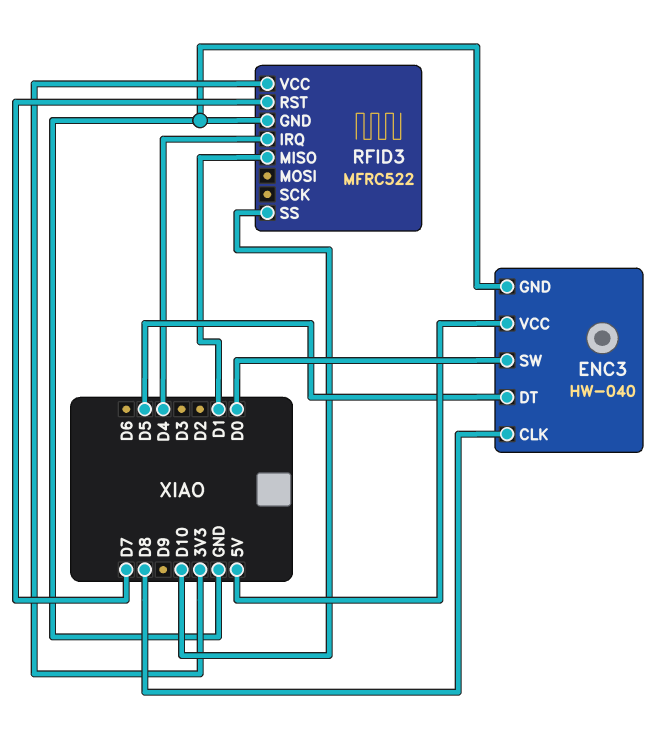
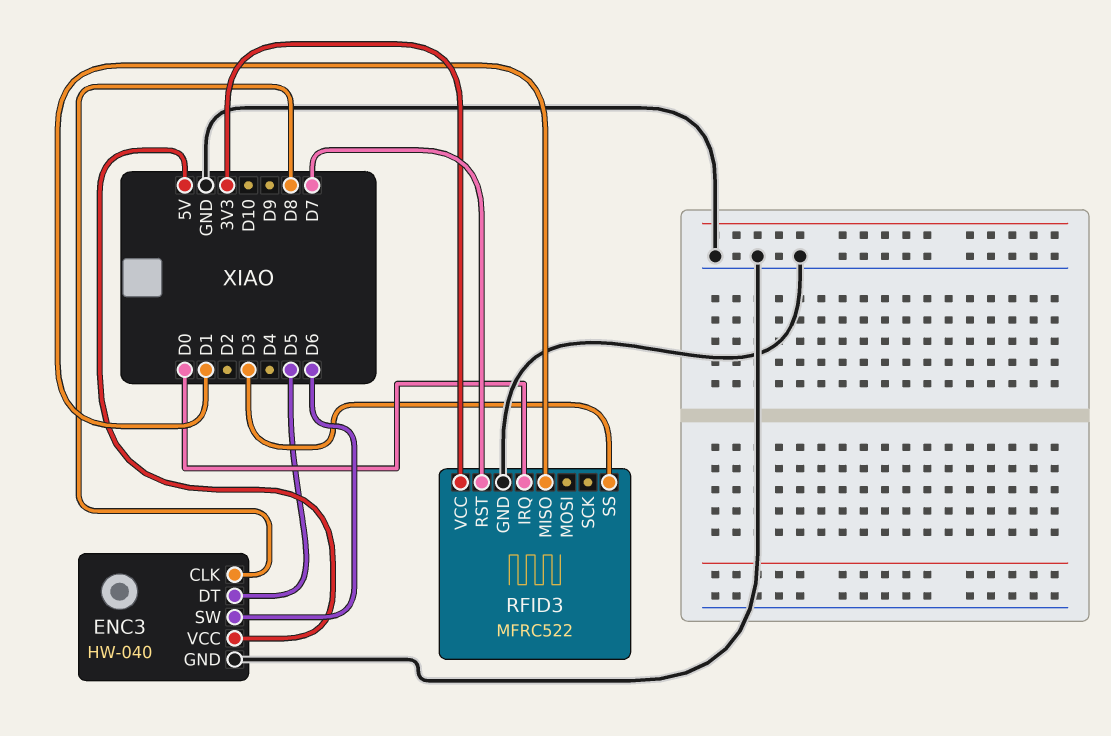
ENC3 pin SW: D0 -> D6
RFID3 pin IRQ: D4 -> D0
RFID3 pin SS: D10 -> D3

